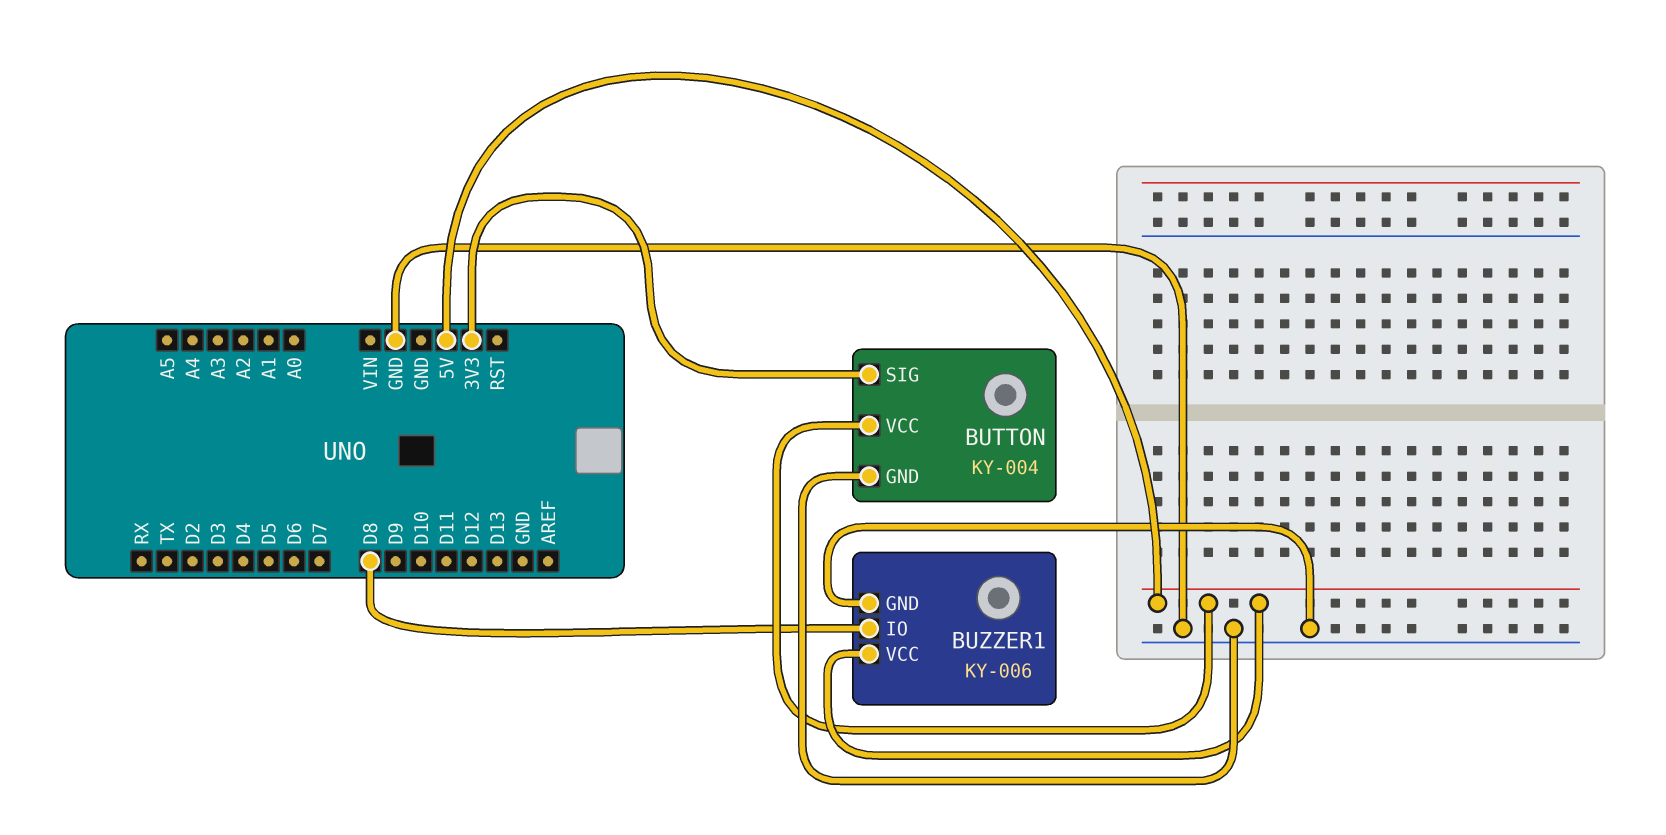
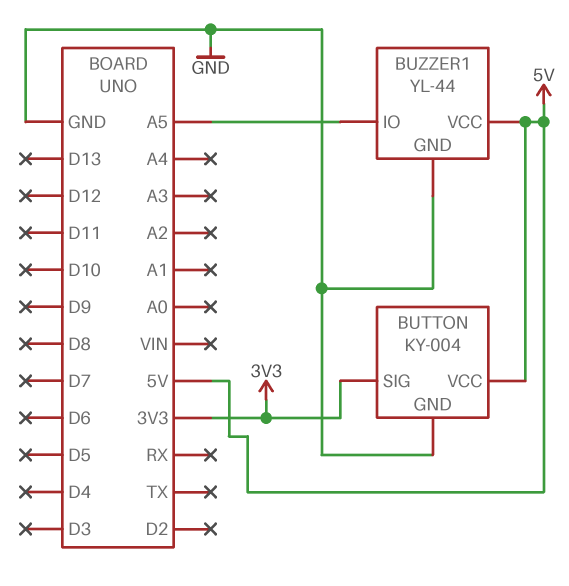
BUZZER1: KY-006 -> YL-44
BUZZER1 pin IO: D8 -> A5

